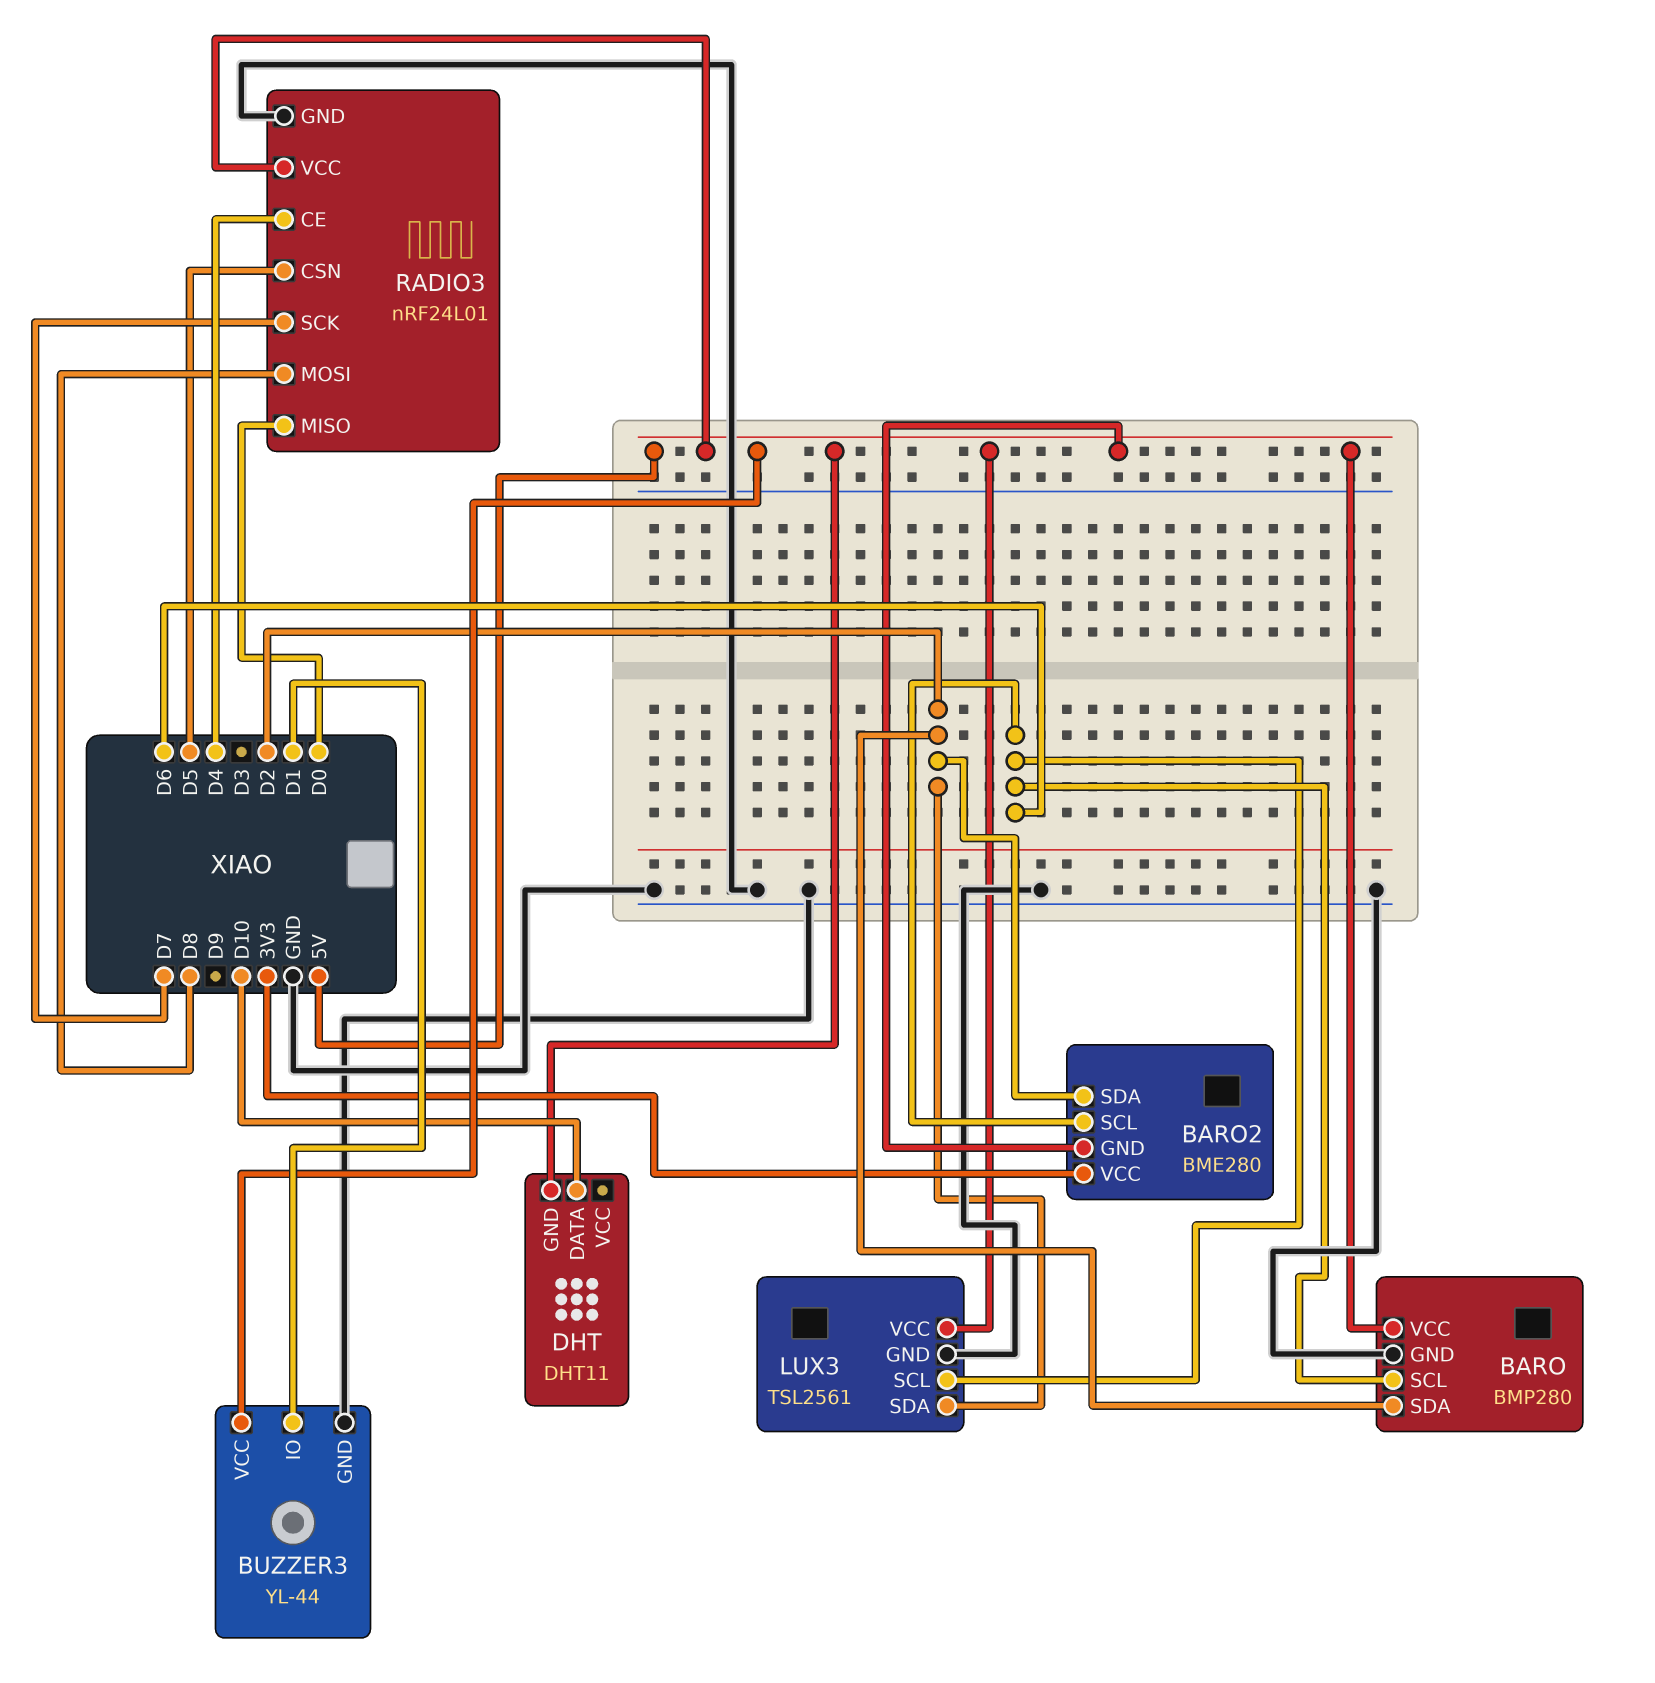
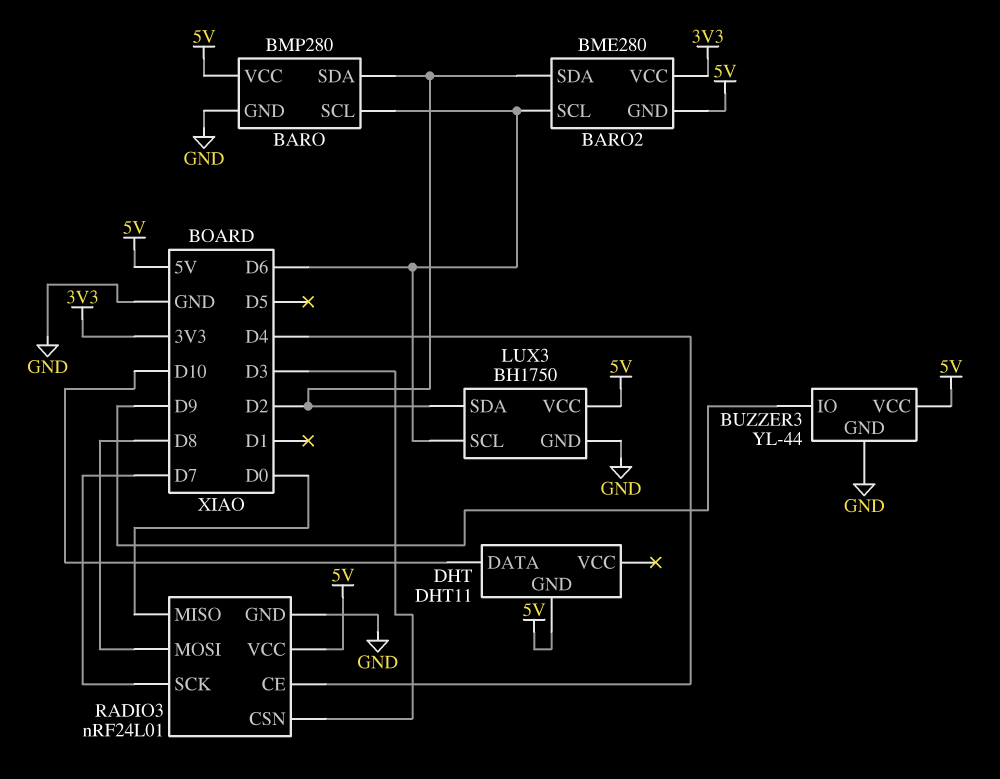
BUZZER3 pin IO: D1 -> D9
LUX3: TSL2561 -> BH1750
RADIO3 pin CSN: D5 -> D3

